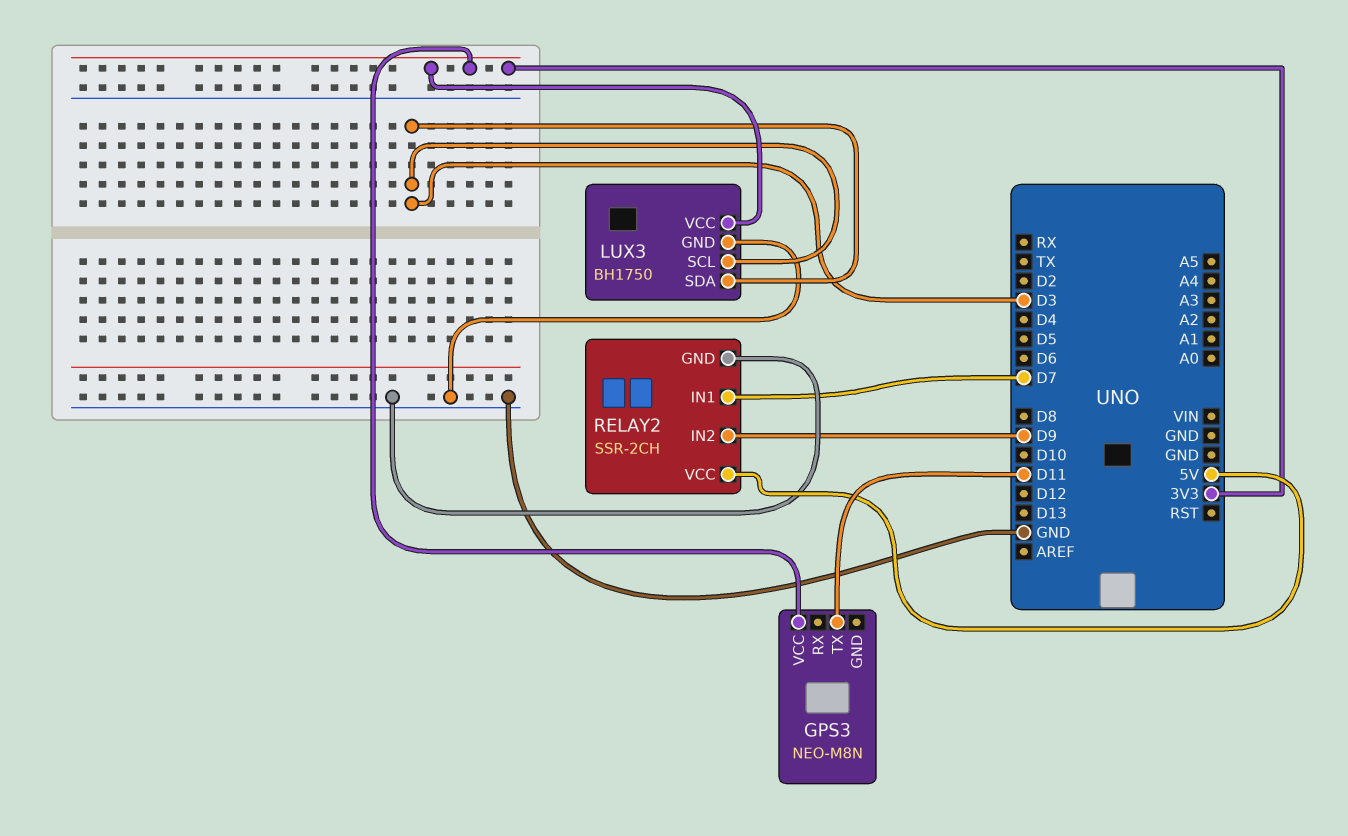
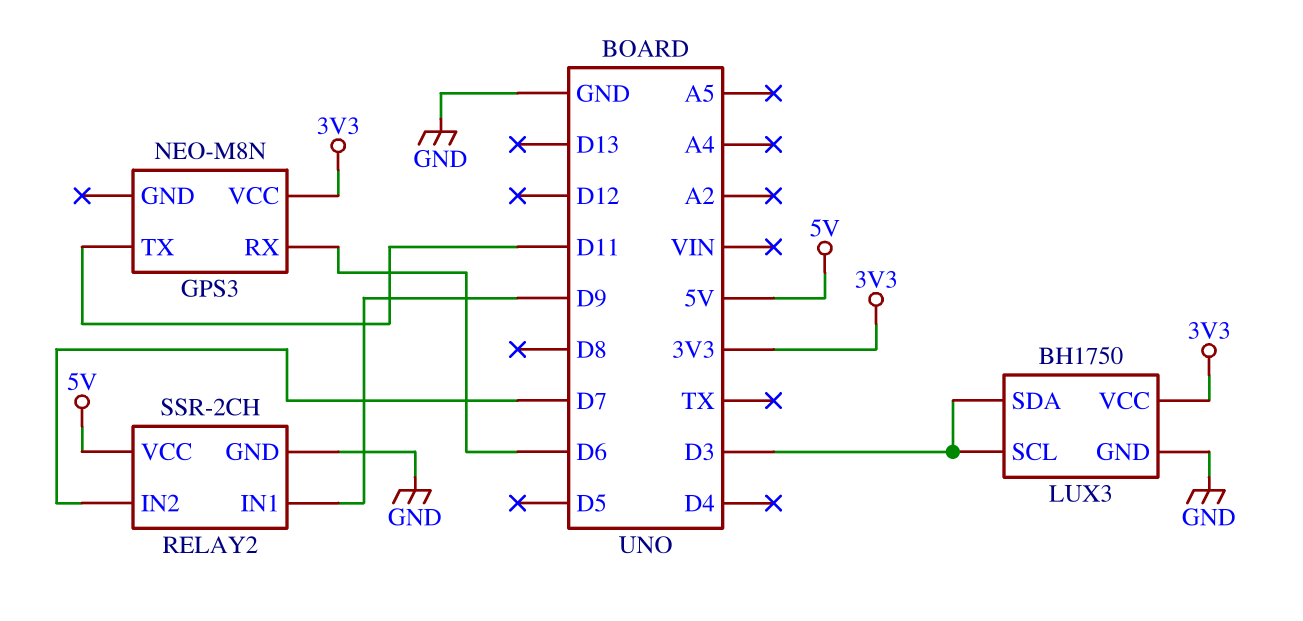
GPS3 pin RX: none -> D6
RELAY2 pin IN1: D7 -> D9
RELAY2 pin IN2: D9 -> D7

